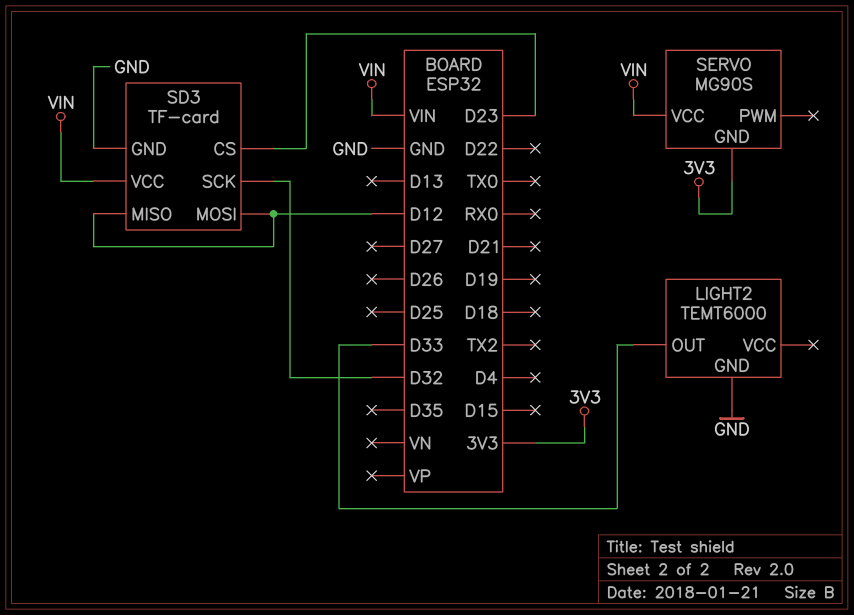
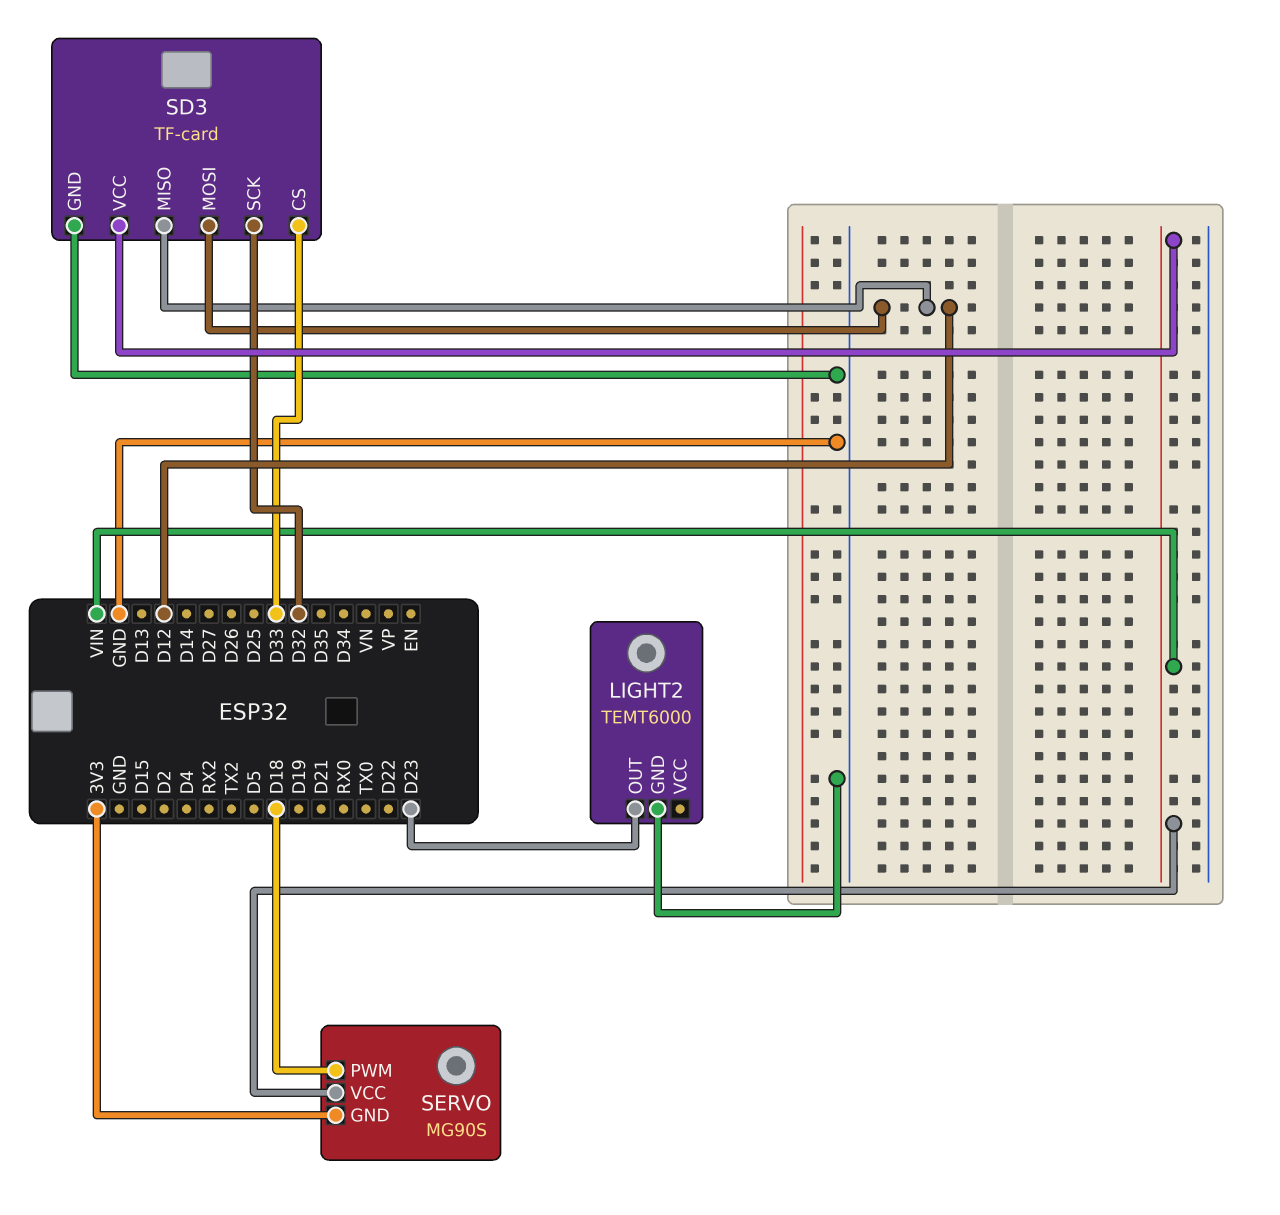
LIGHT2 pin OUT: D33 -> D23
SD3 pin CS: D23 -> D33
SERVO pin PWM: none -> D18

